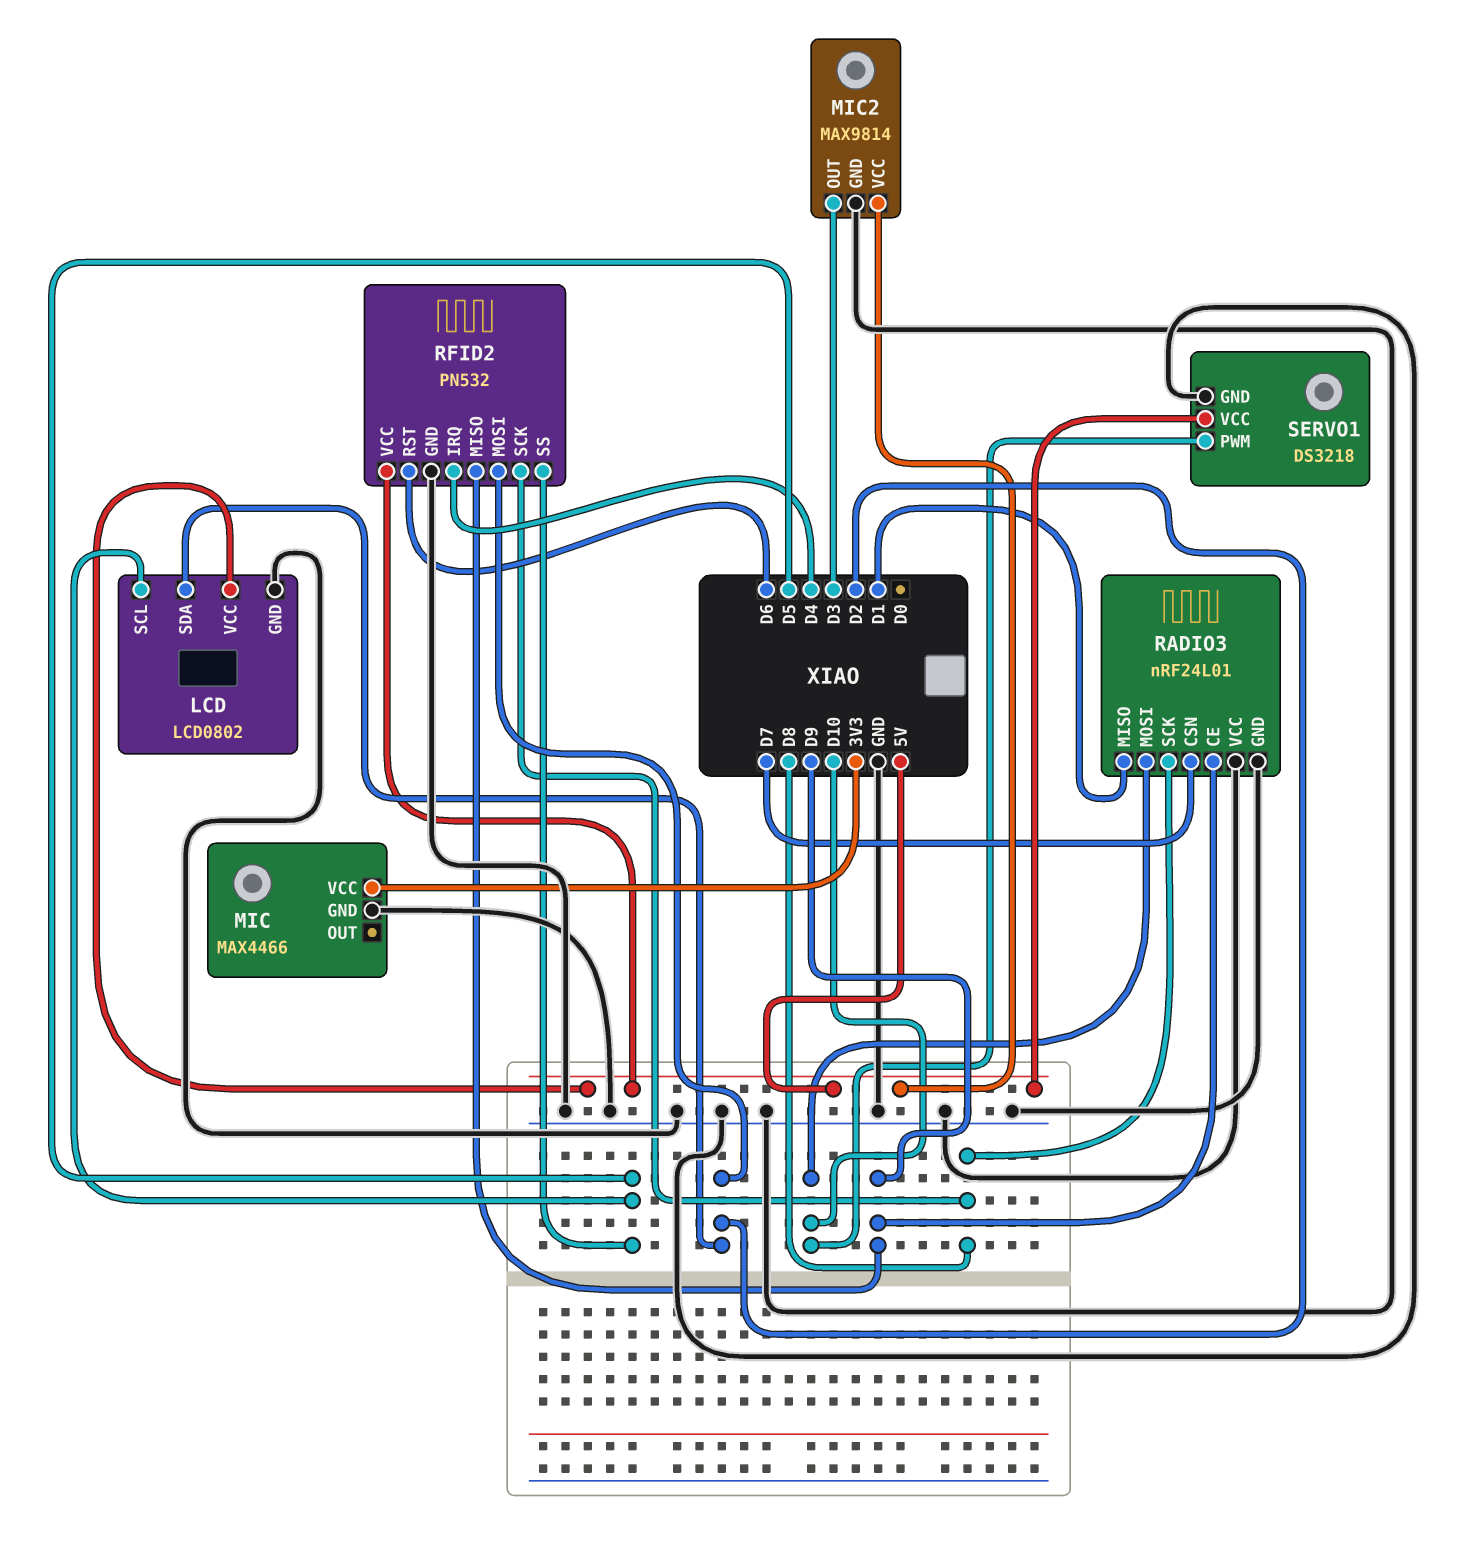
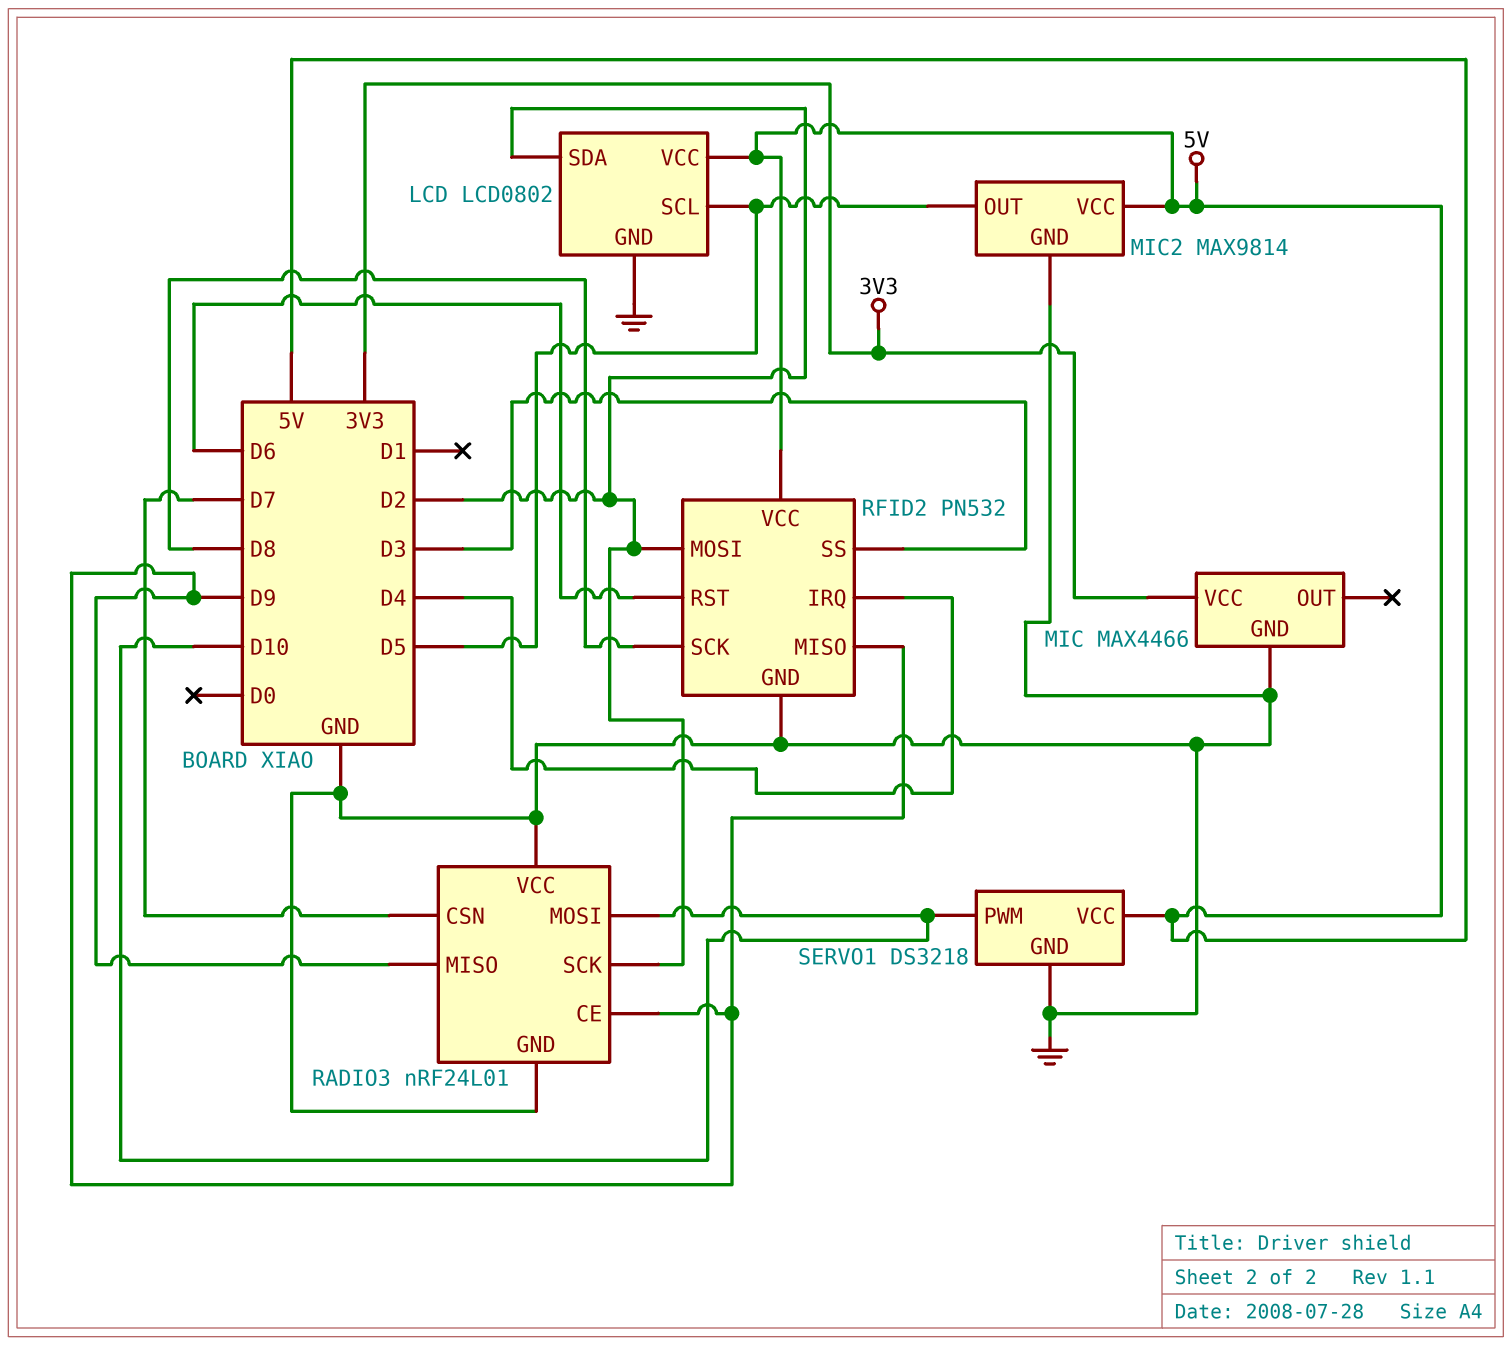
MIC2 pin OUT: D3 -> D5
RADIO3 pin MISO: D1 -> D9
RADIO3 pin SCK: D8 -> D2
RFID2 pin SS: D5 -> D3

